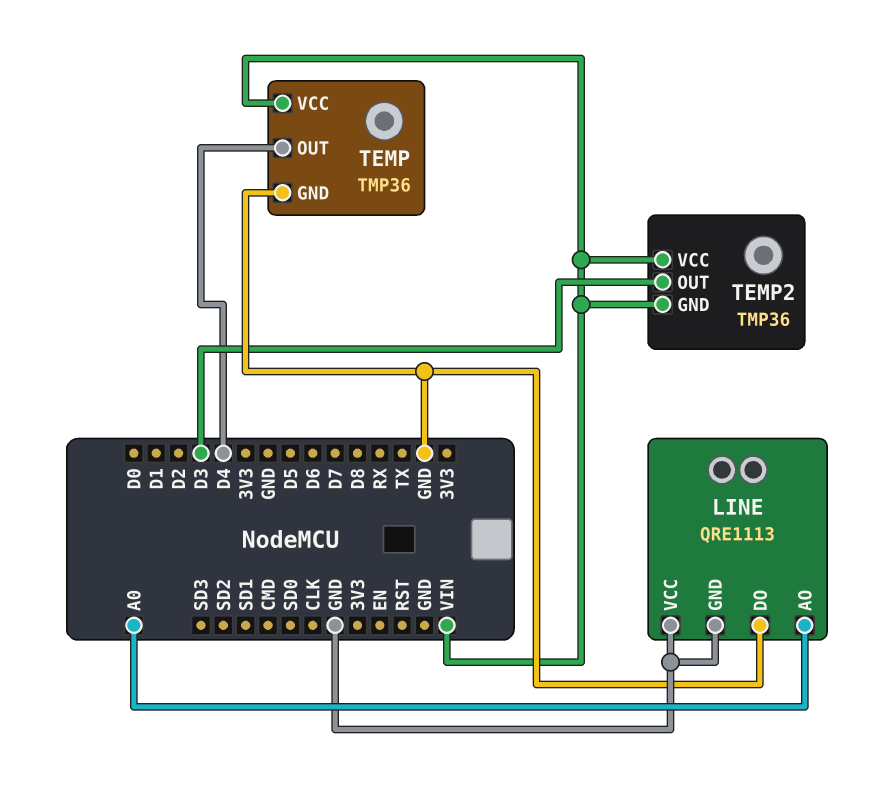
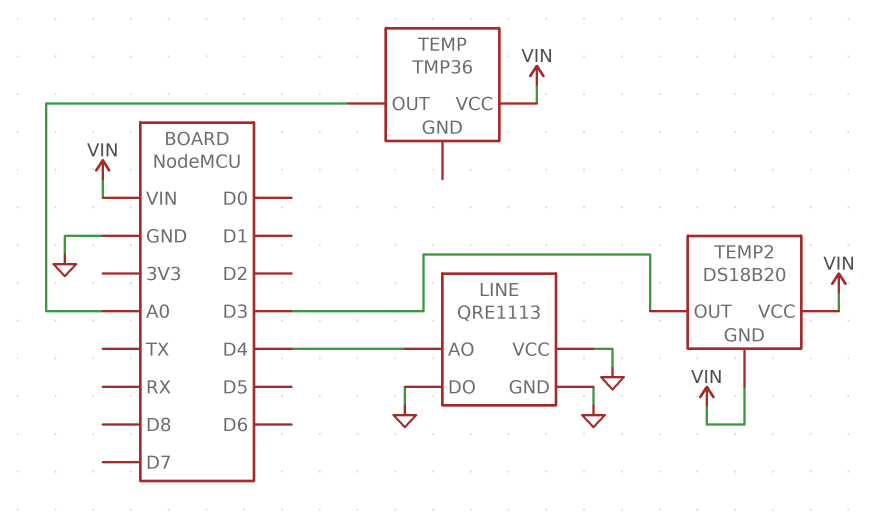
LINE pin AO: A0 -> D4
TEMP pin GND: GND -> none
TEMP pin OUT: D4 -> A0
TEMP2: TMP36 -> DS18B20

